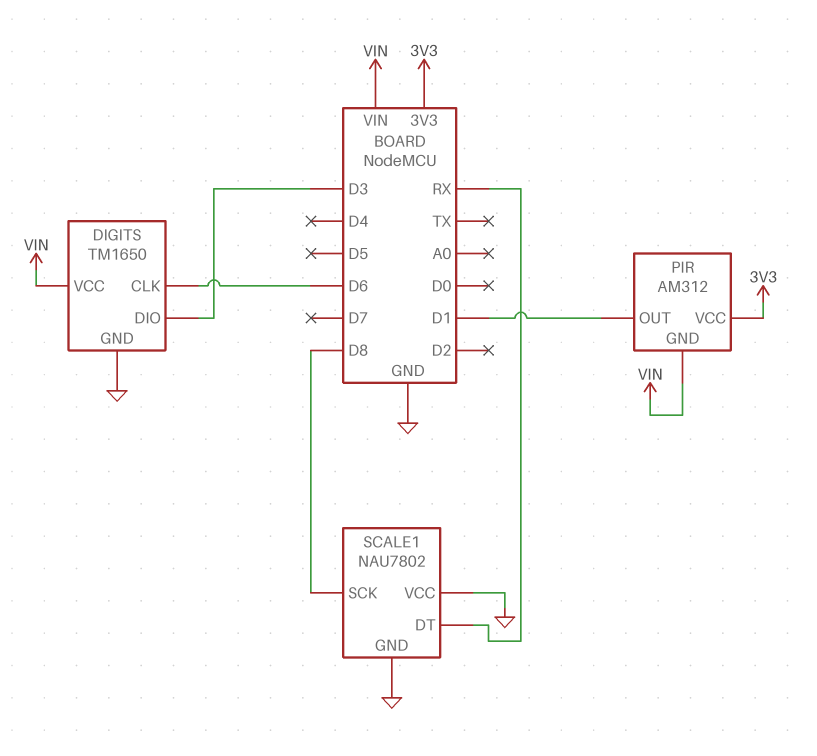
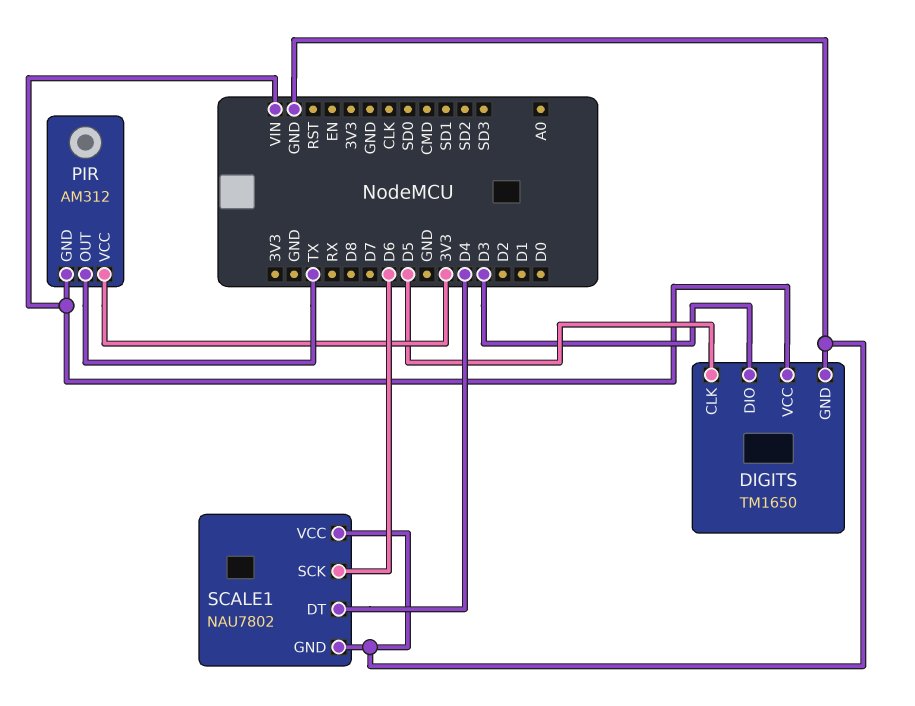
DIGITS pin CLK: D6 -> D5
PIR pin OUT: D1 -> TX
SCALE1 pin DT: RX -> D4
SCALE1 pin SCK: D8 -> D6

